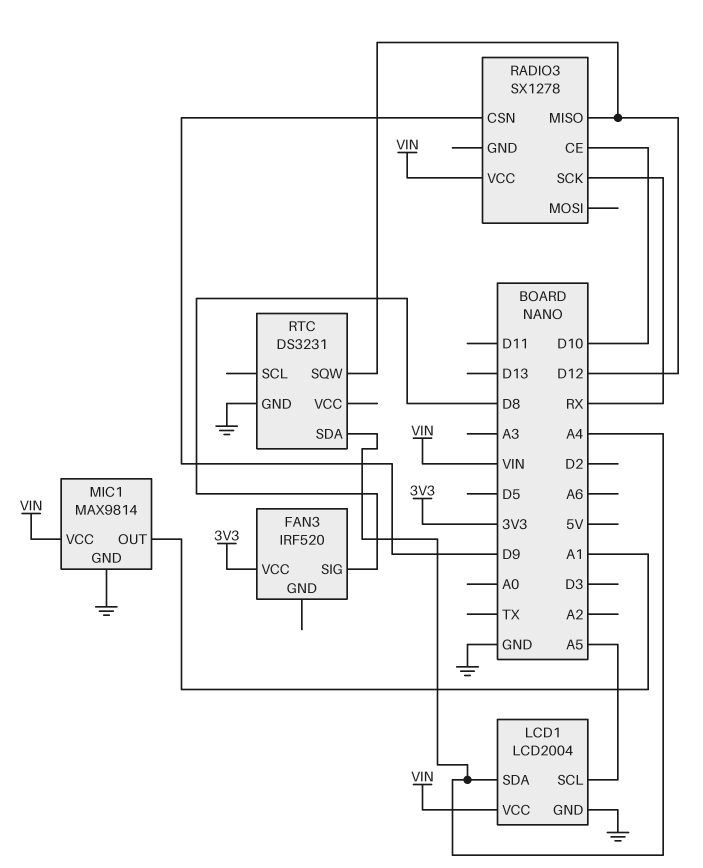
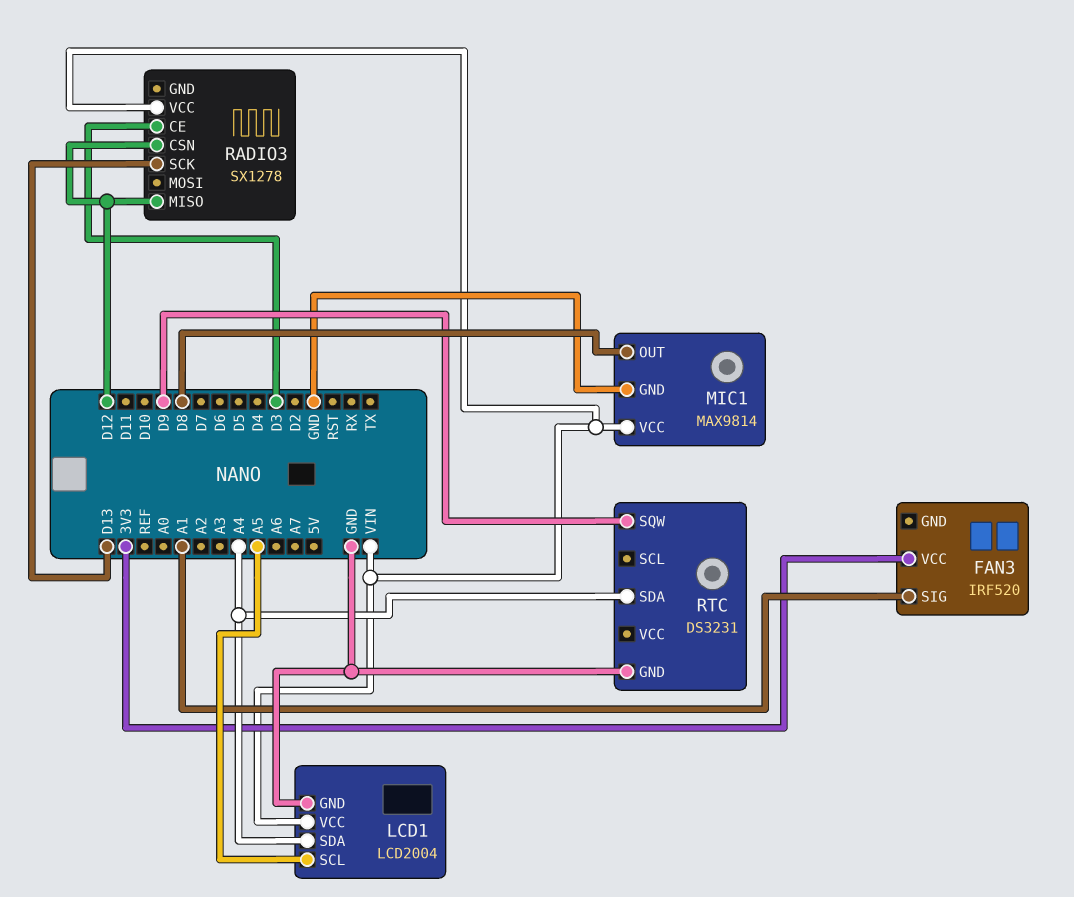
FAN3 pin SIG: D8 -> A1
MIC1 pin OUT: A1 -> D8
RADIO3 pin CE: D10 -> D3
RADIO3 pin CSN: D9 -> D12
RADIO3 pin SCK: RX -> D13
RTC pin SQW: D12 -> D9

